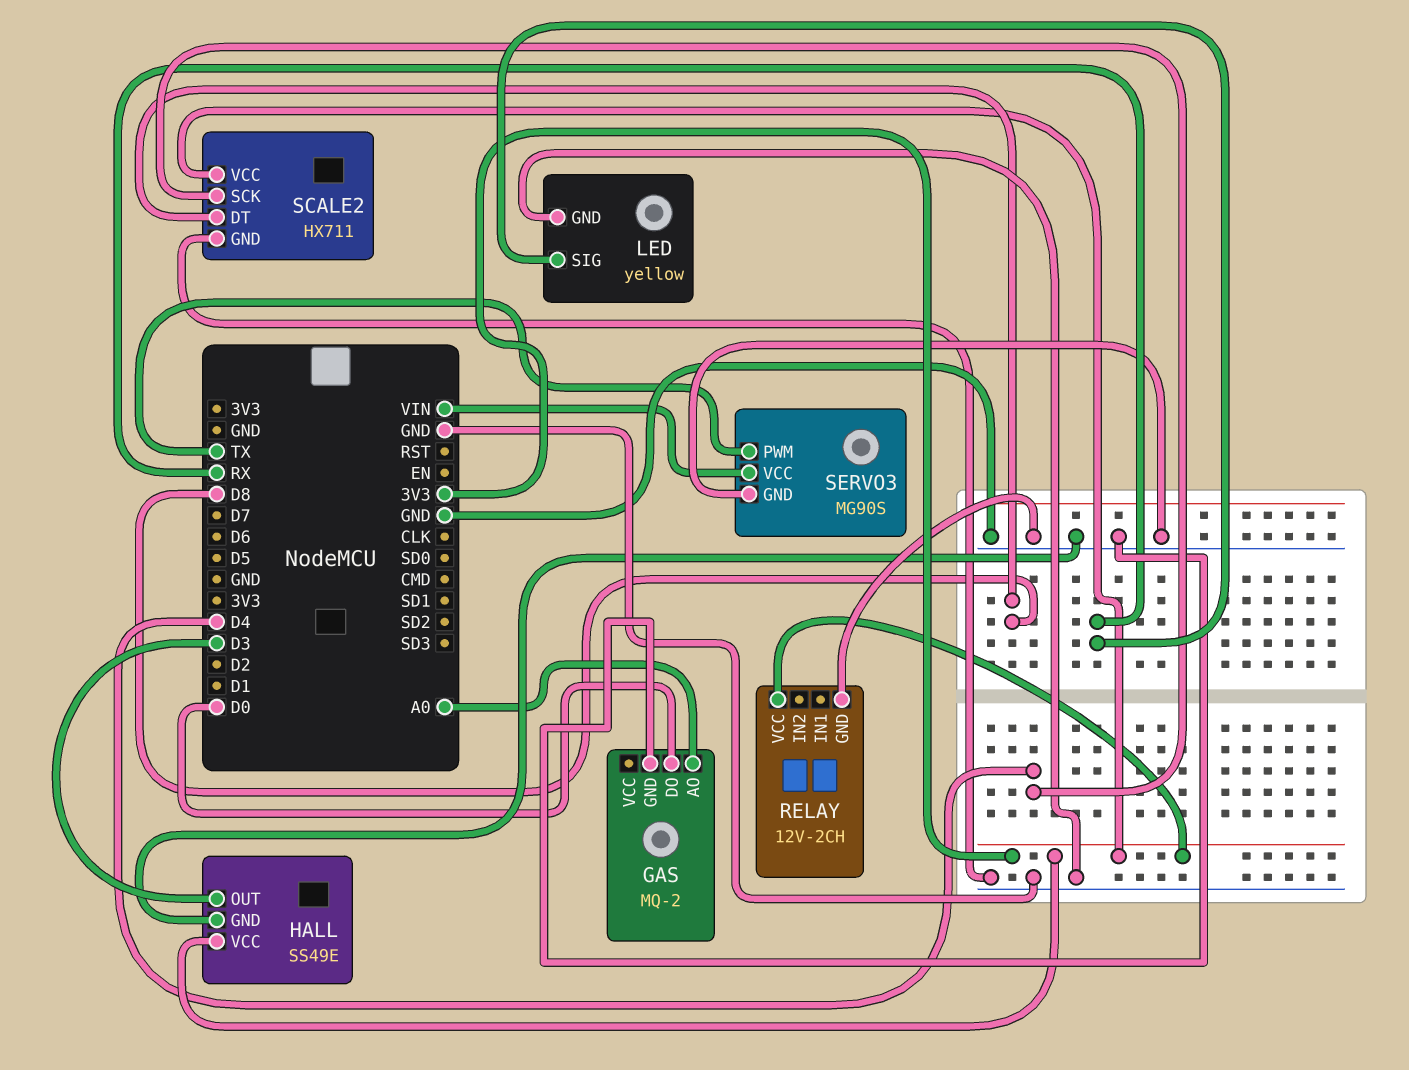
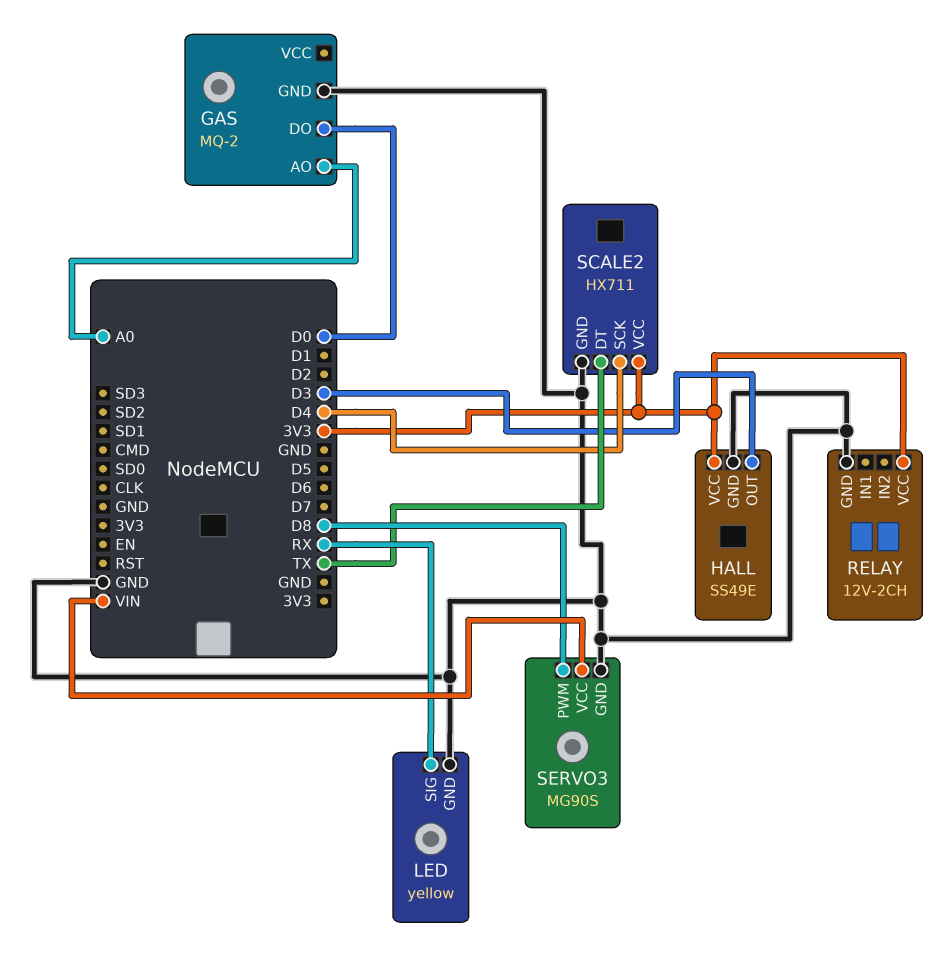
SCALE2 pin DT: D8 -> TX
SERVO3 pin PWM: TX -> D8

